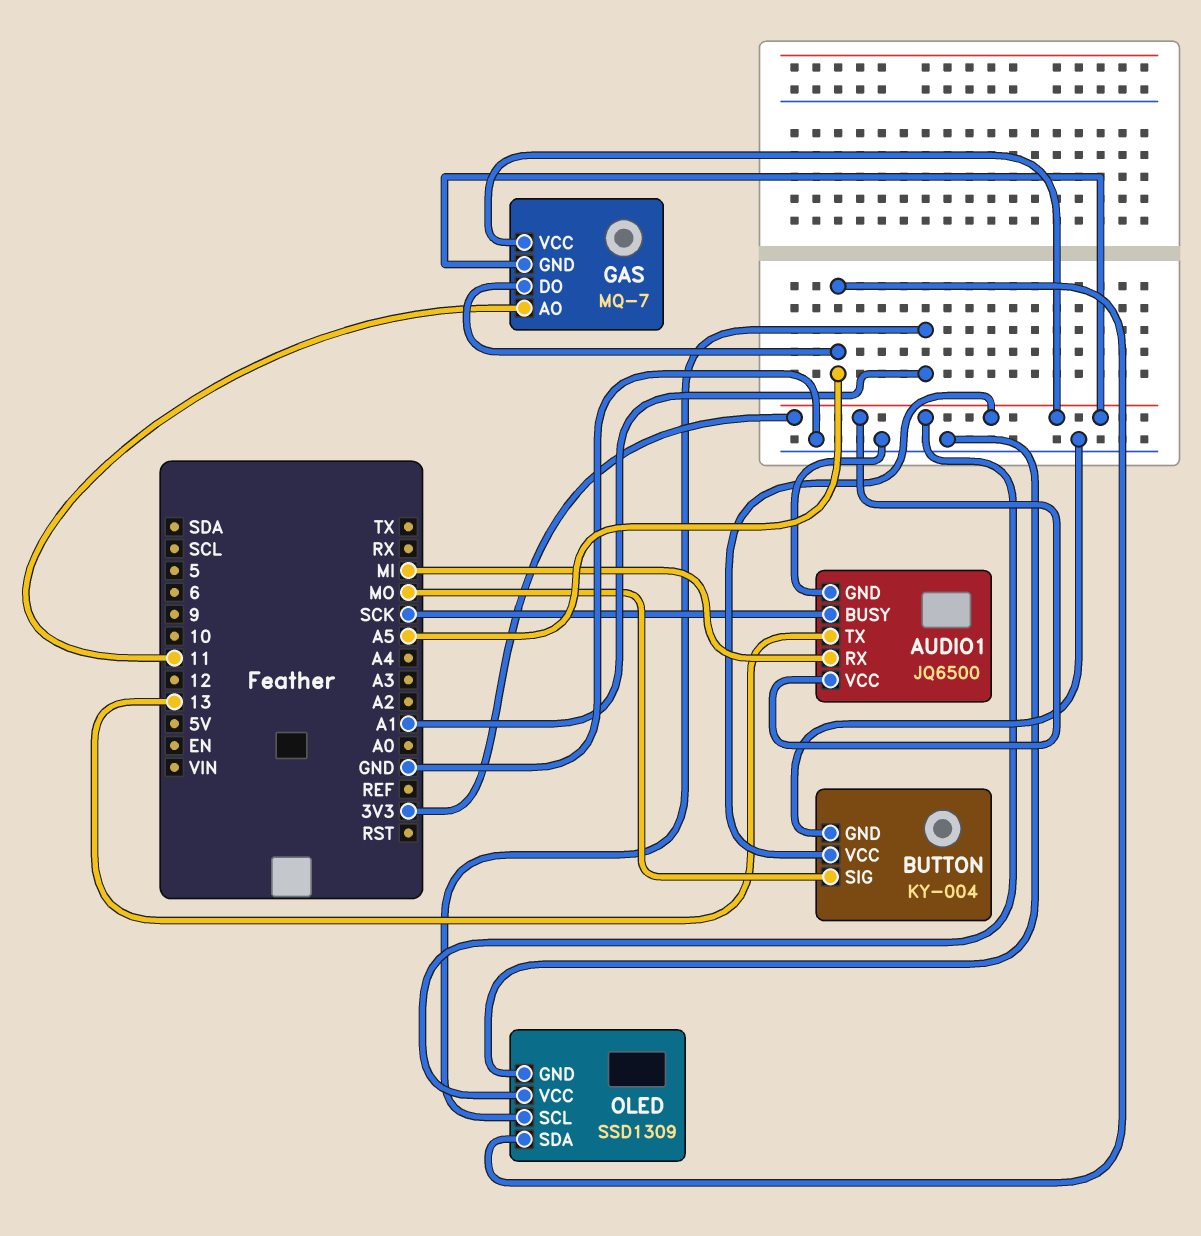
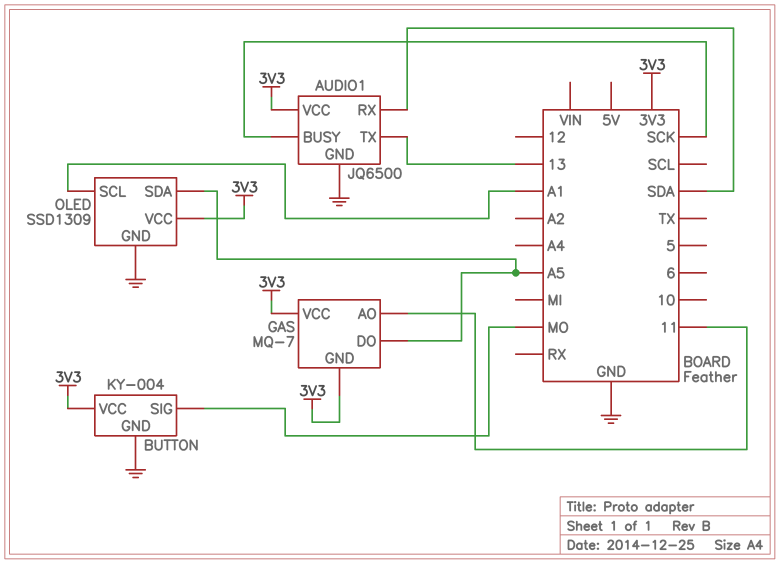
AUDIO1 pin RX: MI -> SDA

